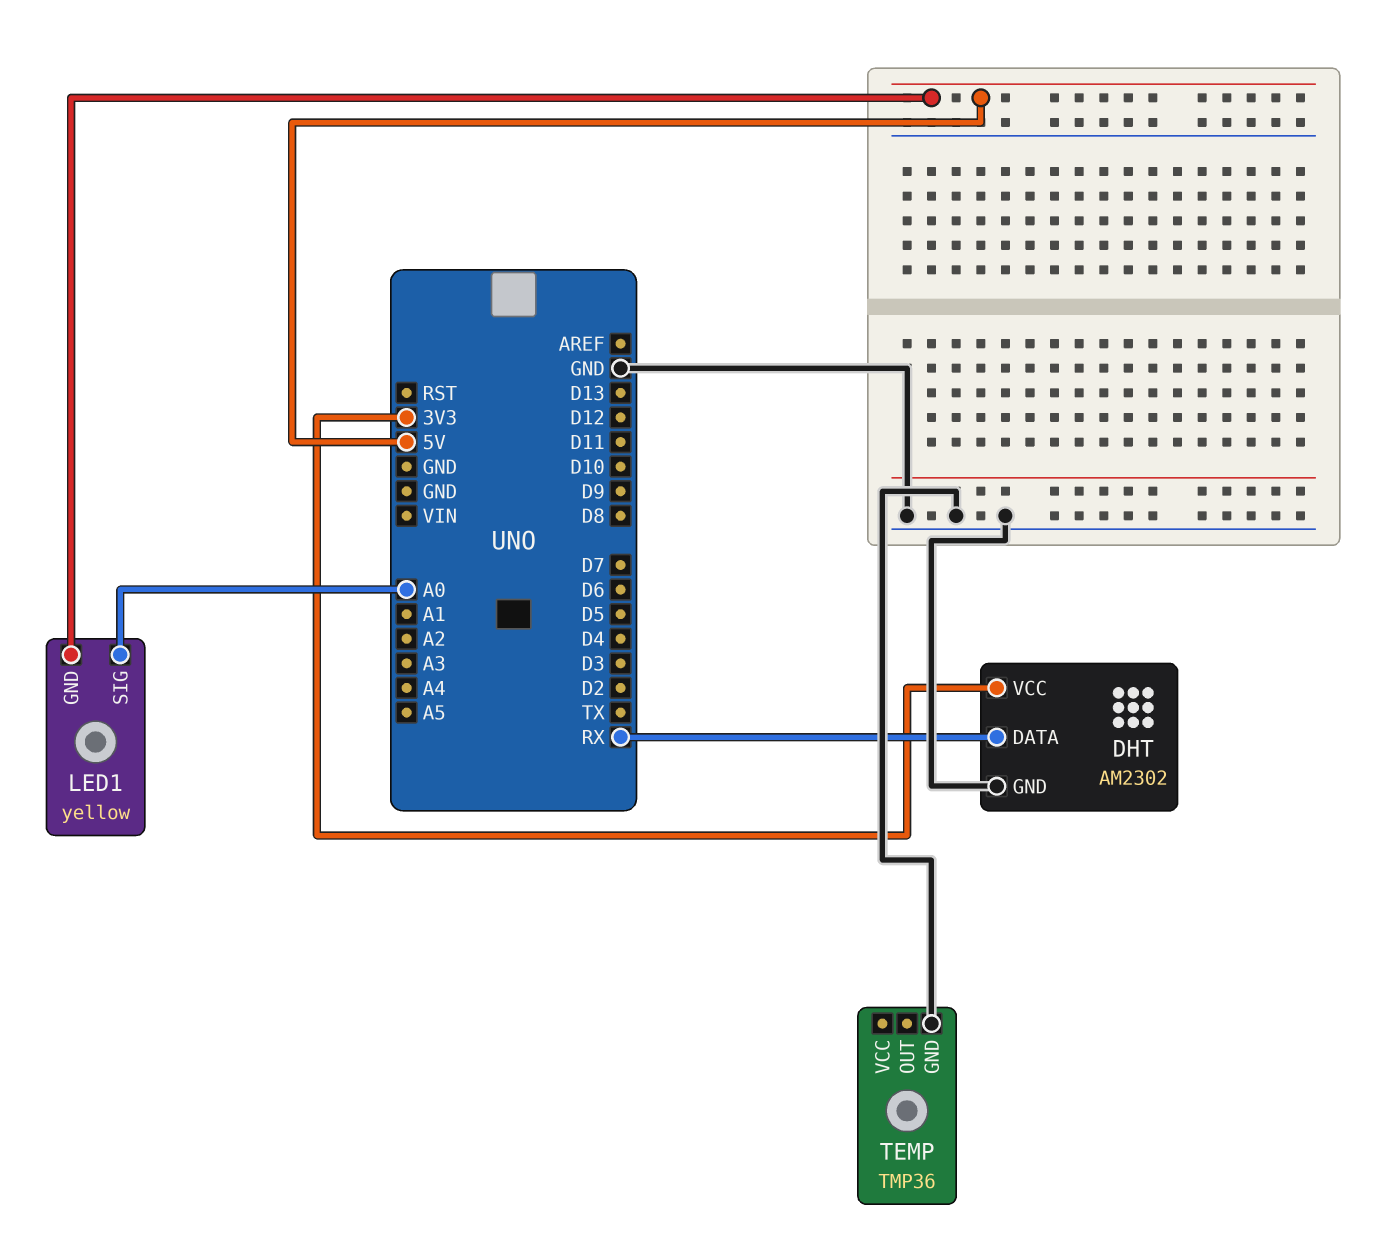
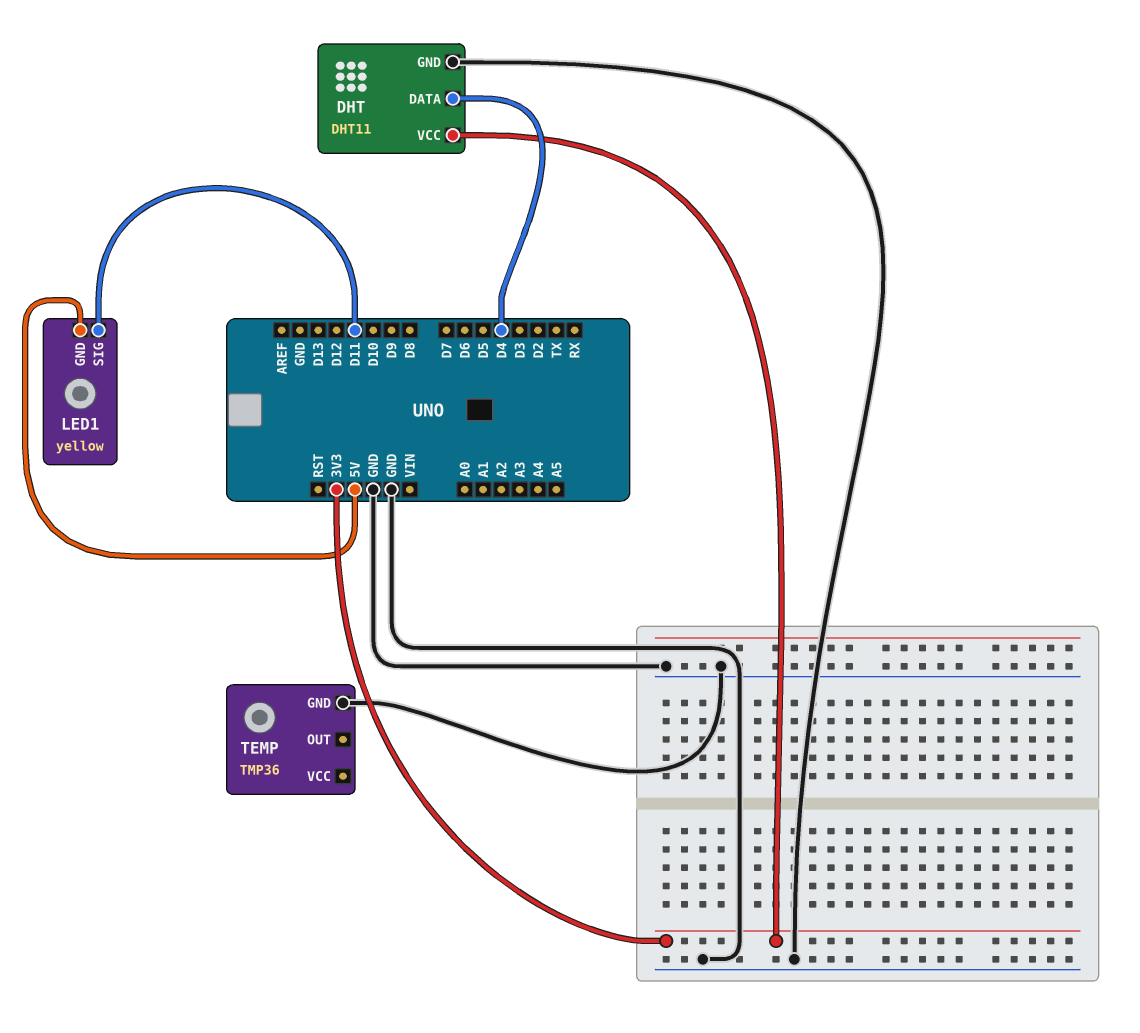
DHT: AM2302 -> DHT11
DHT pin DATA: RX -> D4
LED1 pin SIG: A0 -> D11

